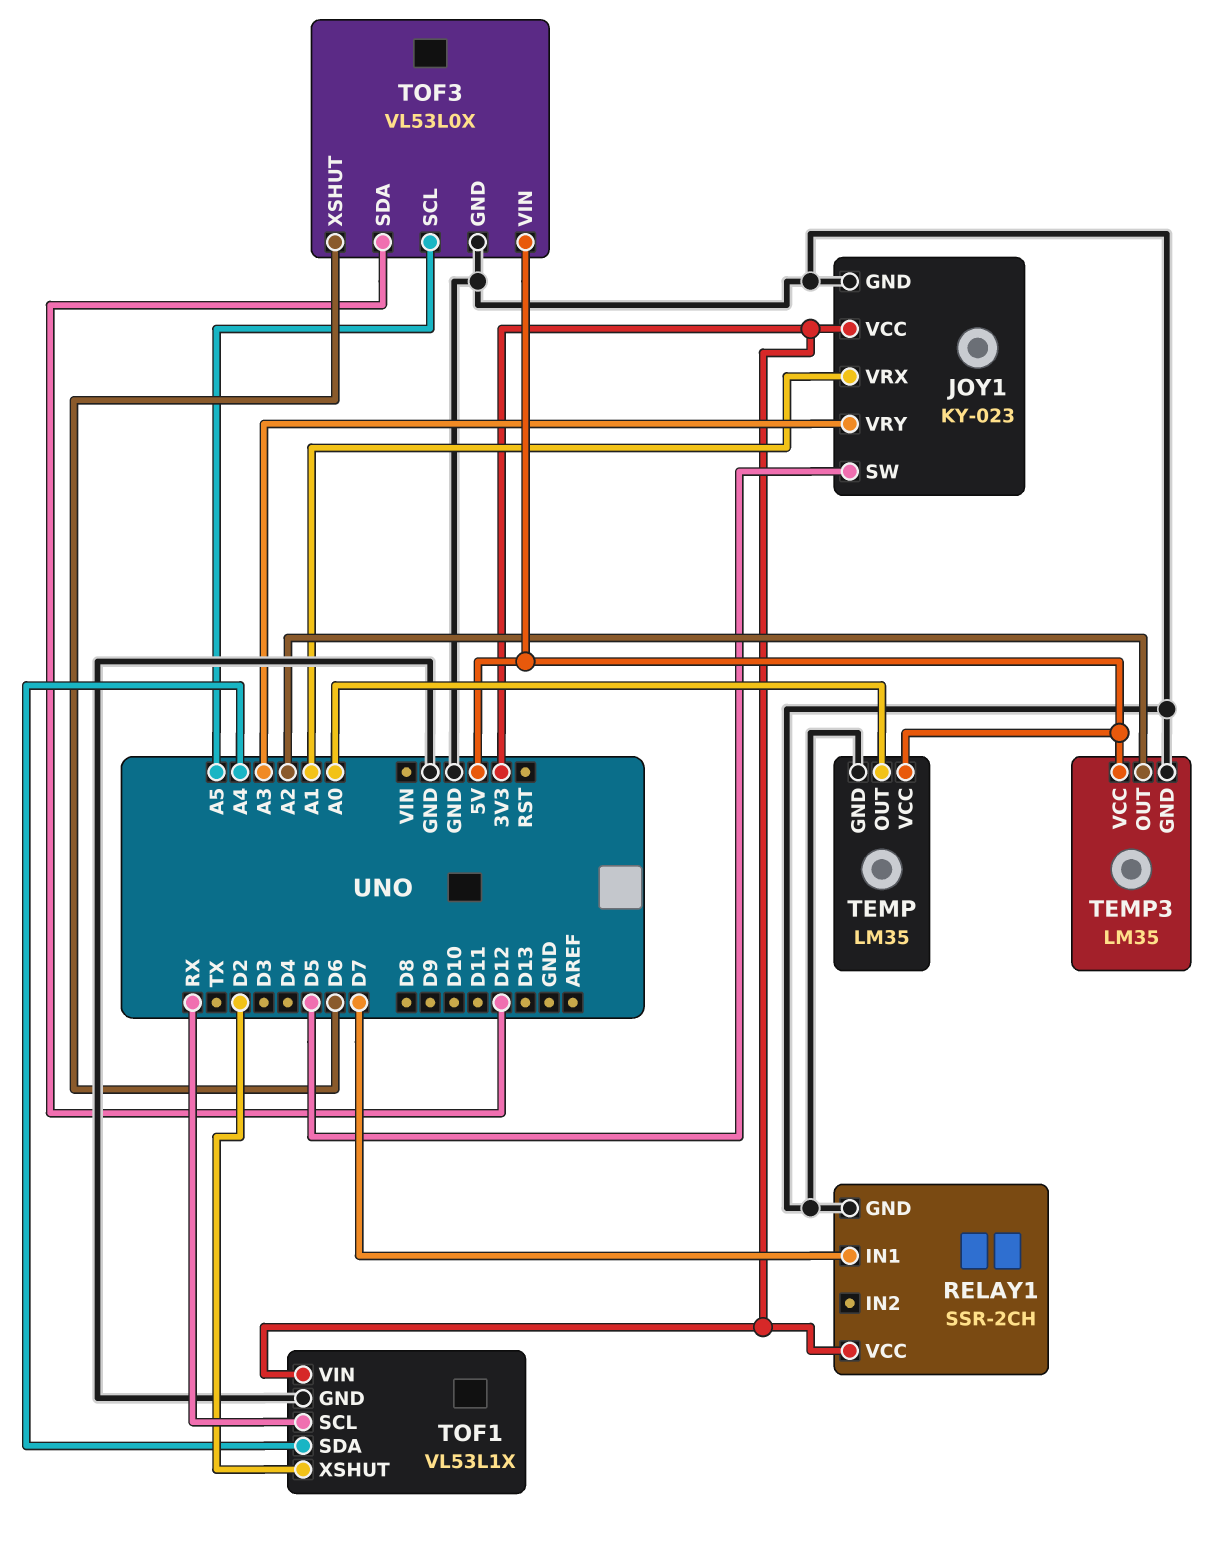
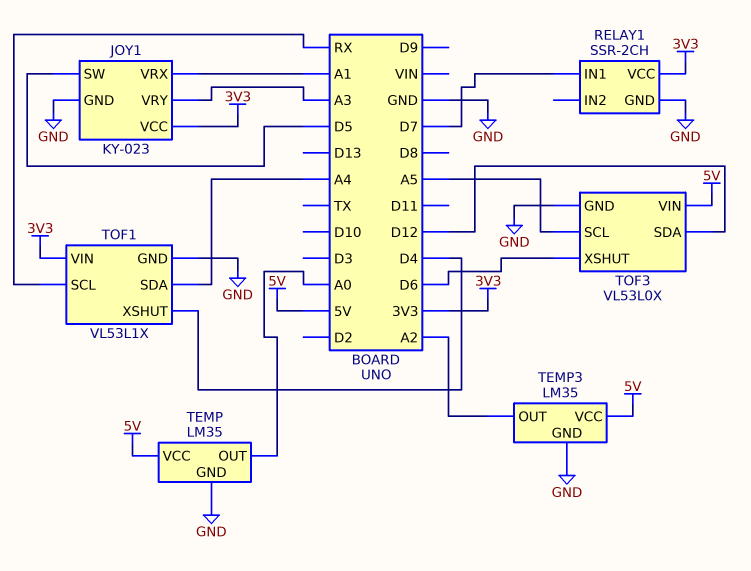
TOF1 pin XSHUT: D2 -> D4

